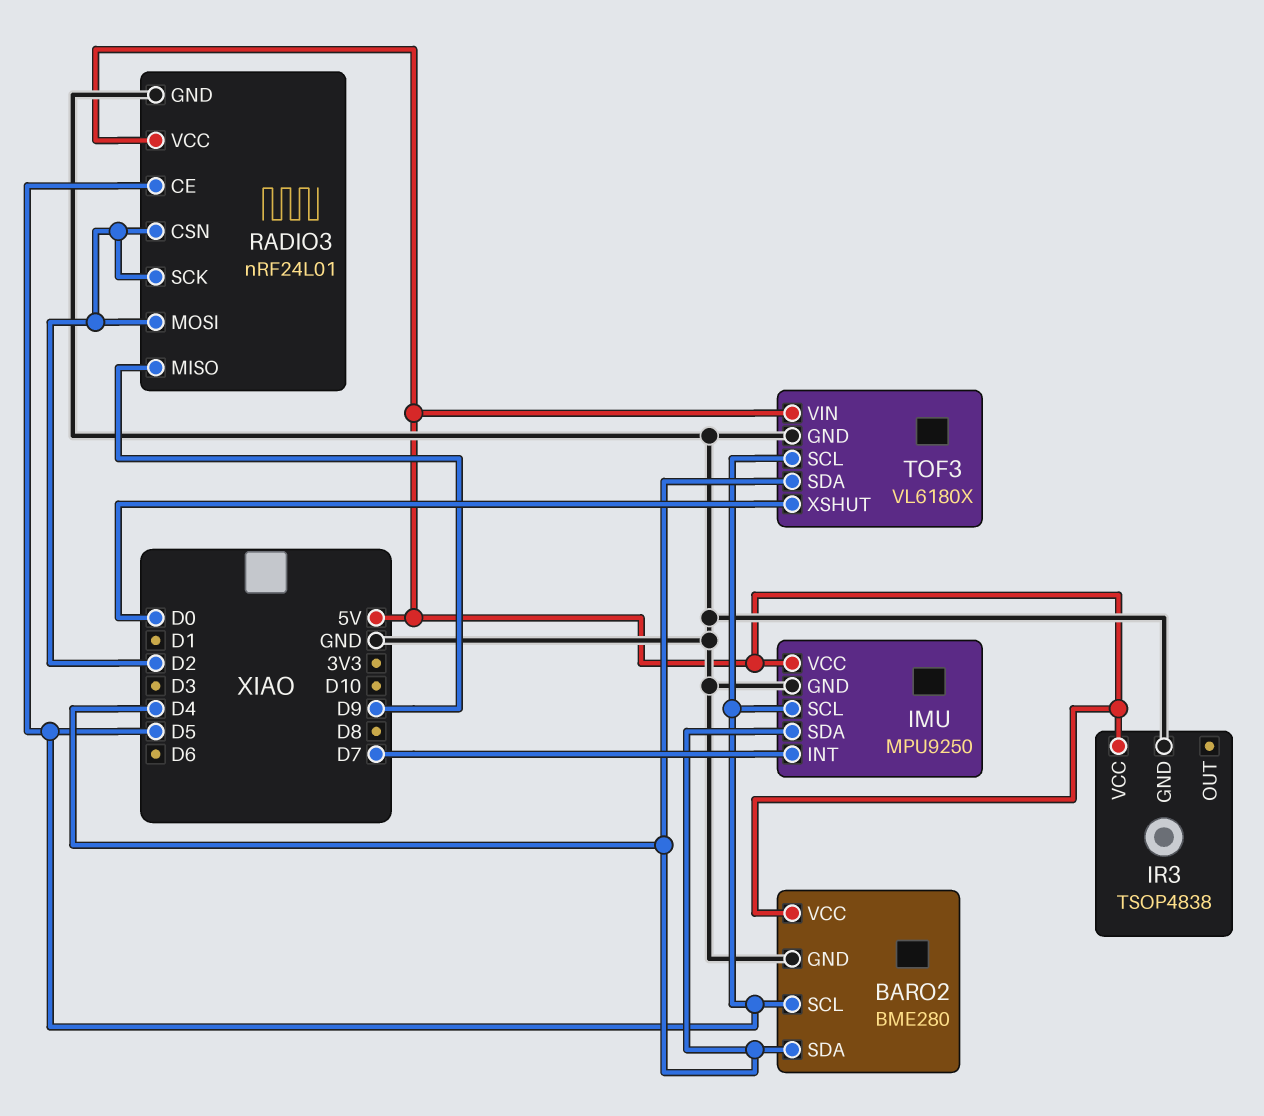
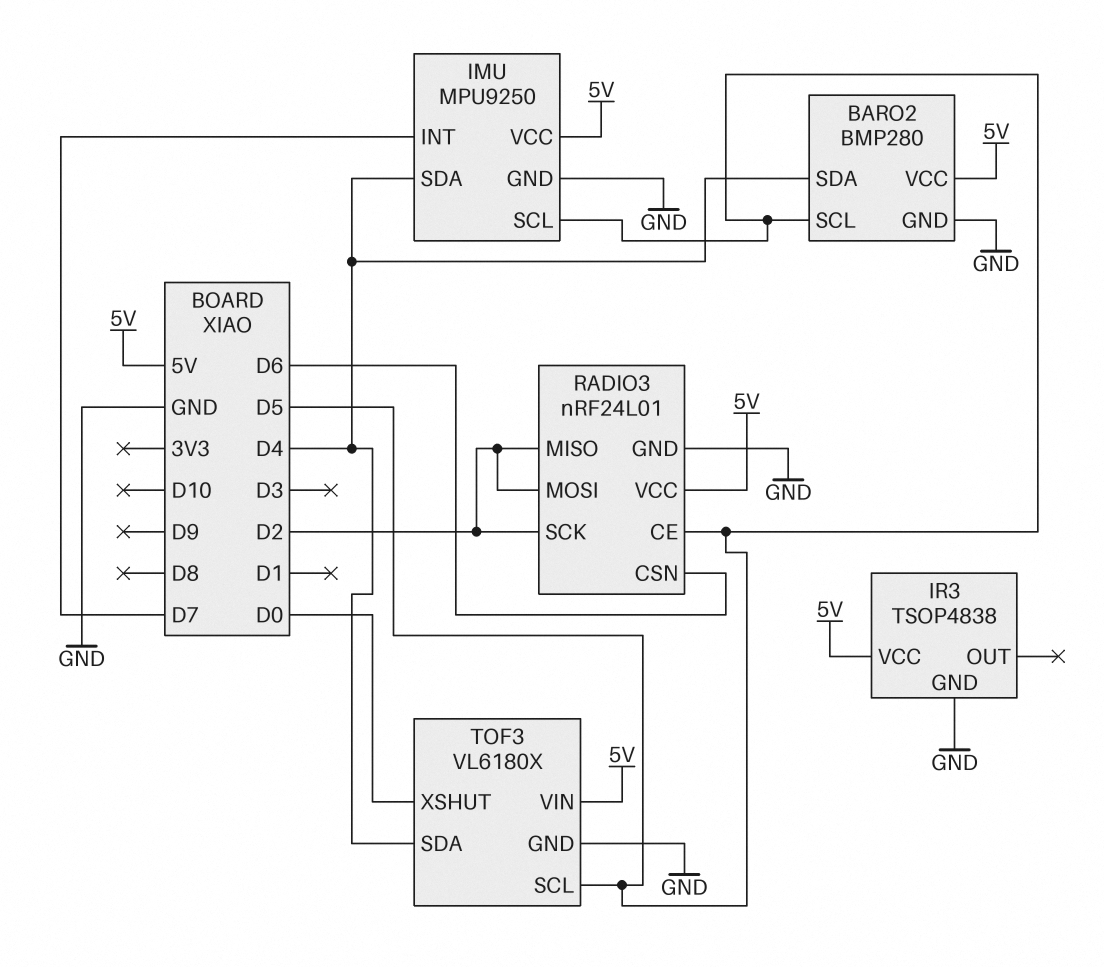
BARO2: BME280 -> BMP280
RADIO3 pin CSN: D2 -> D6
RADIO3 pin MISO: D9 -> D2

